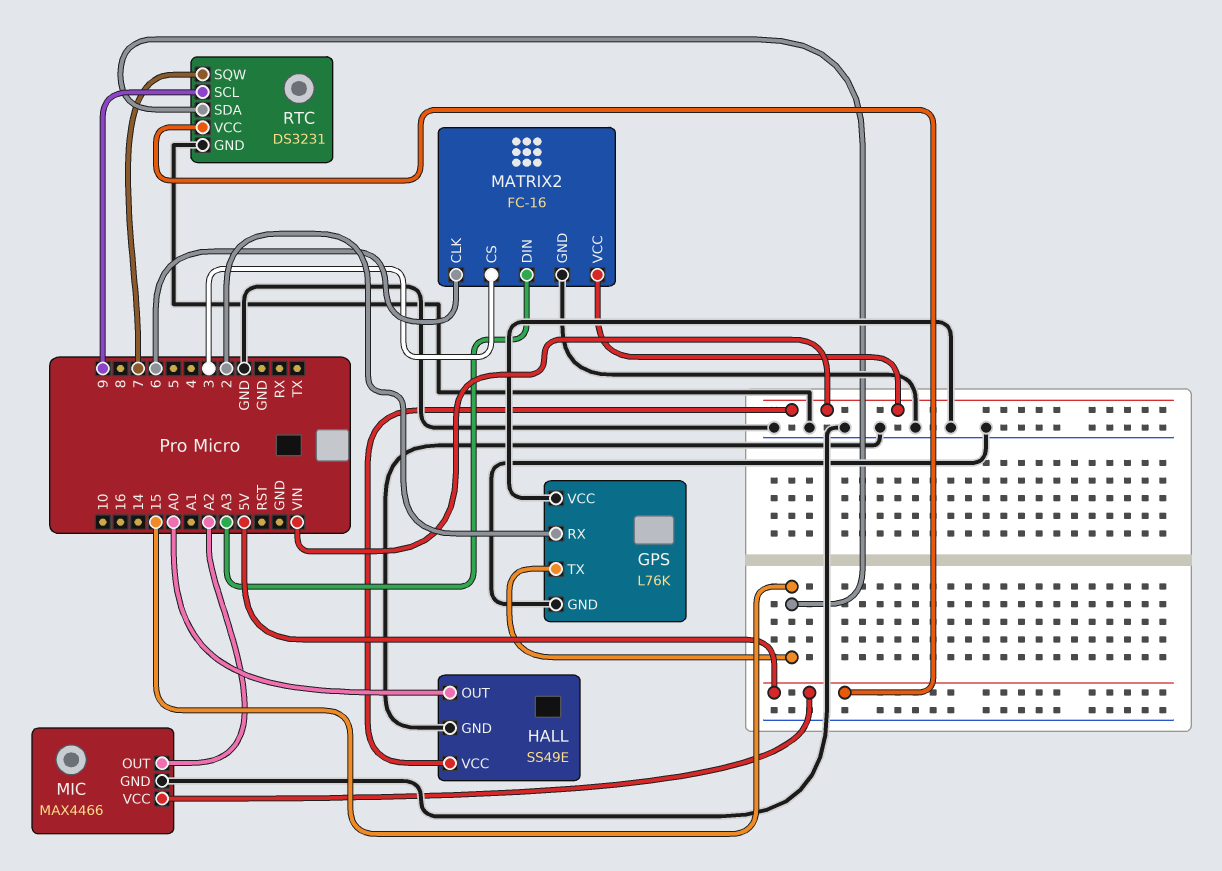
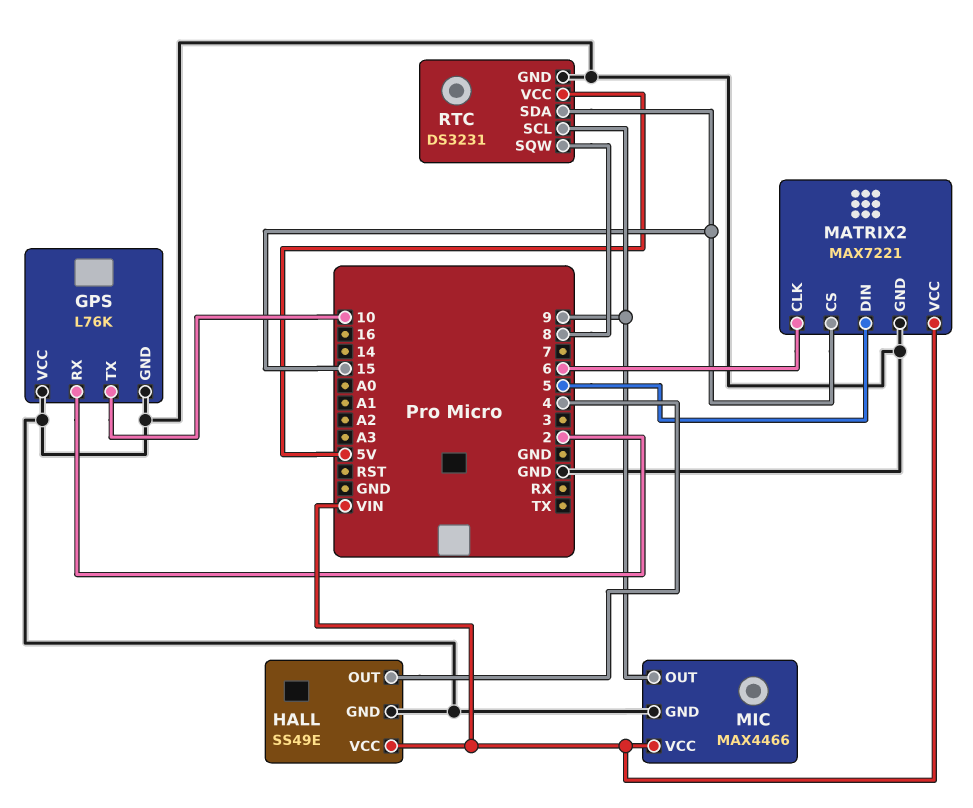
GPS pin TX: 15 -> 10
HALL pin OUT: A0 -> 4
MATRIX2: FC-16 -> MAX7221
MATRIX2 pin CS: 3 -> 15
MATRIX2 pin DIN: A3 -> 5
MIC pin OUT: A2 -> 9
MIC pin VCC: 5V -> VIN
RTC pin SQW: 7 -> 8

